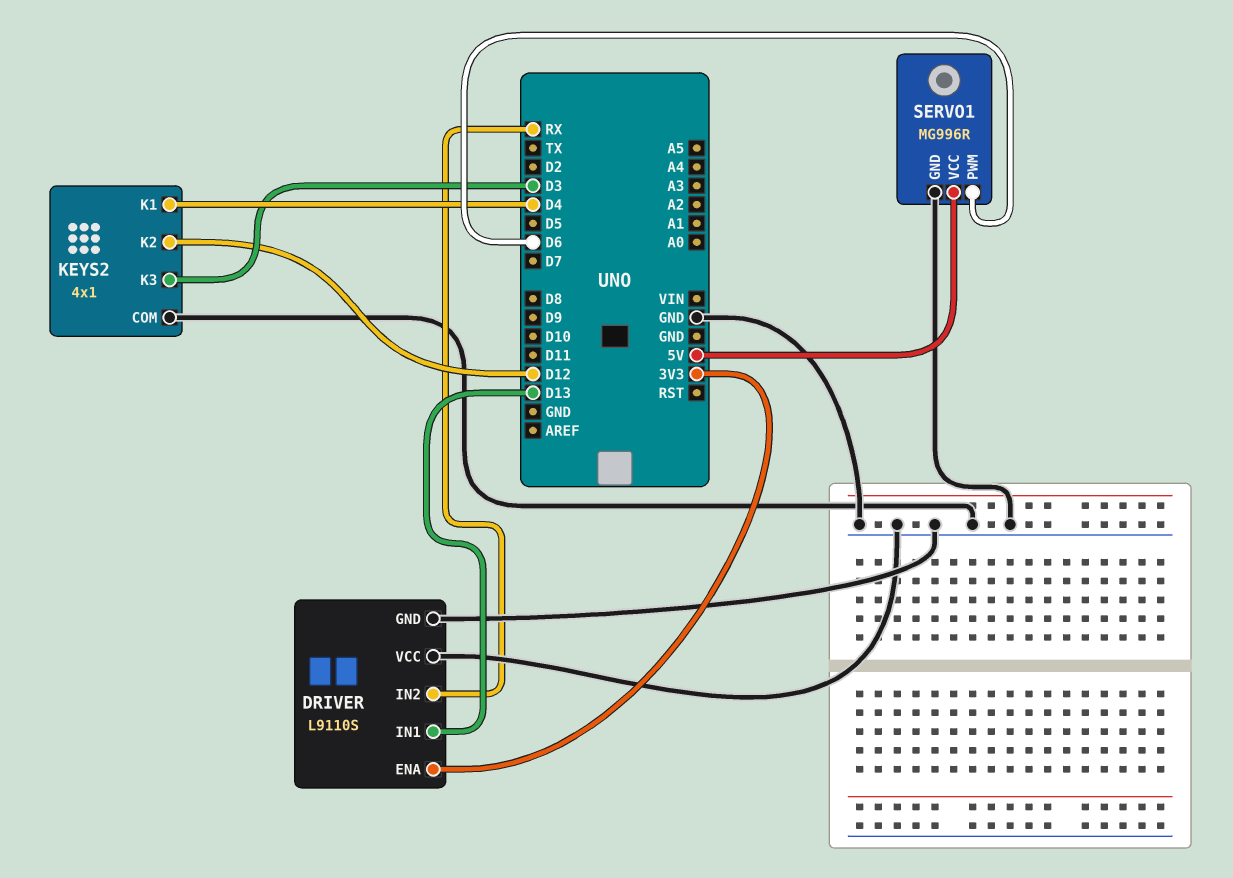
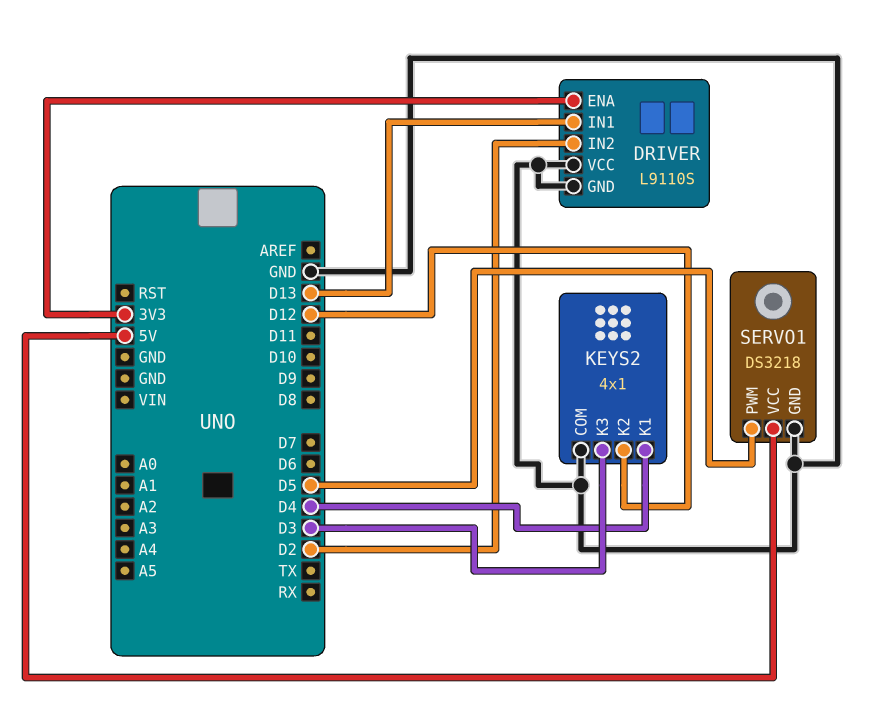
DRIVER pin IN2: RX -> D2
SERVO1: MG996R -> DS3218
SERVO1 pin PWM: D6 -> D5

